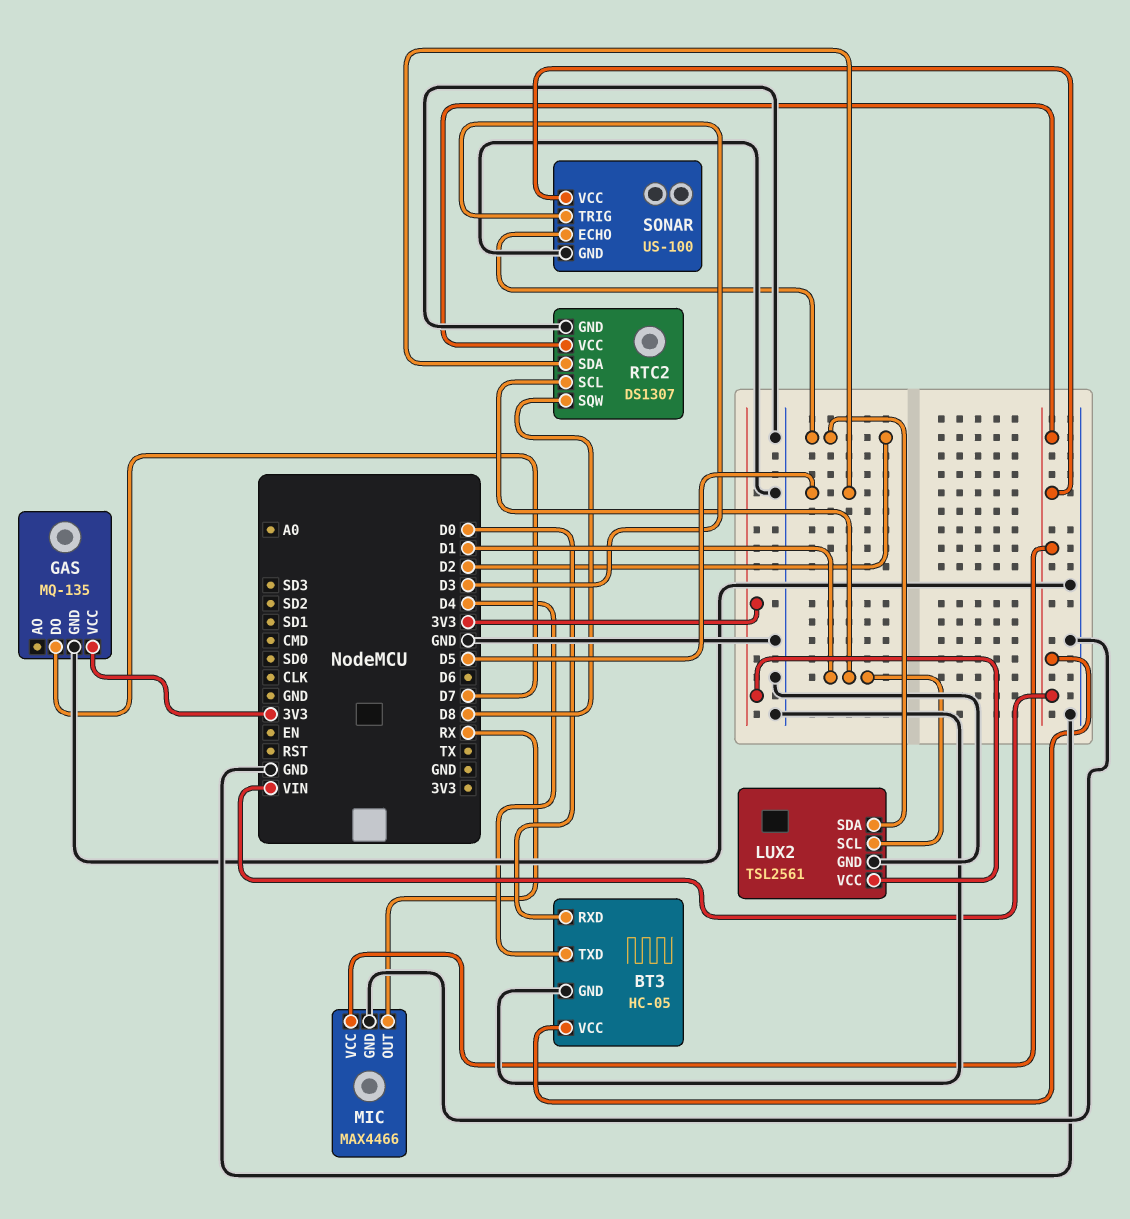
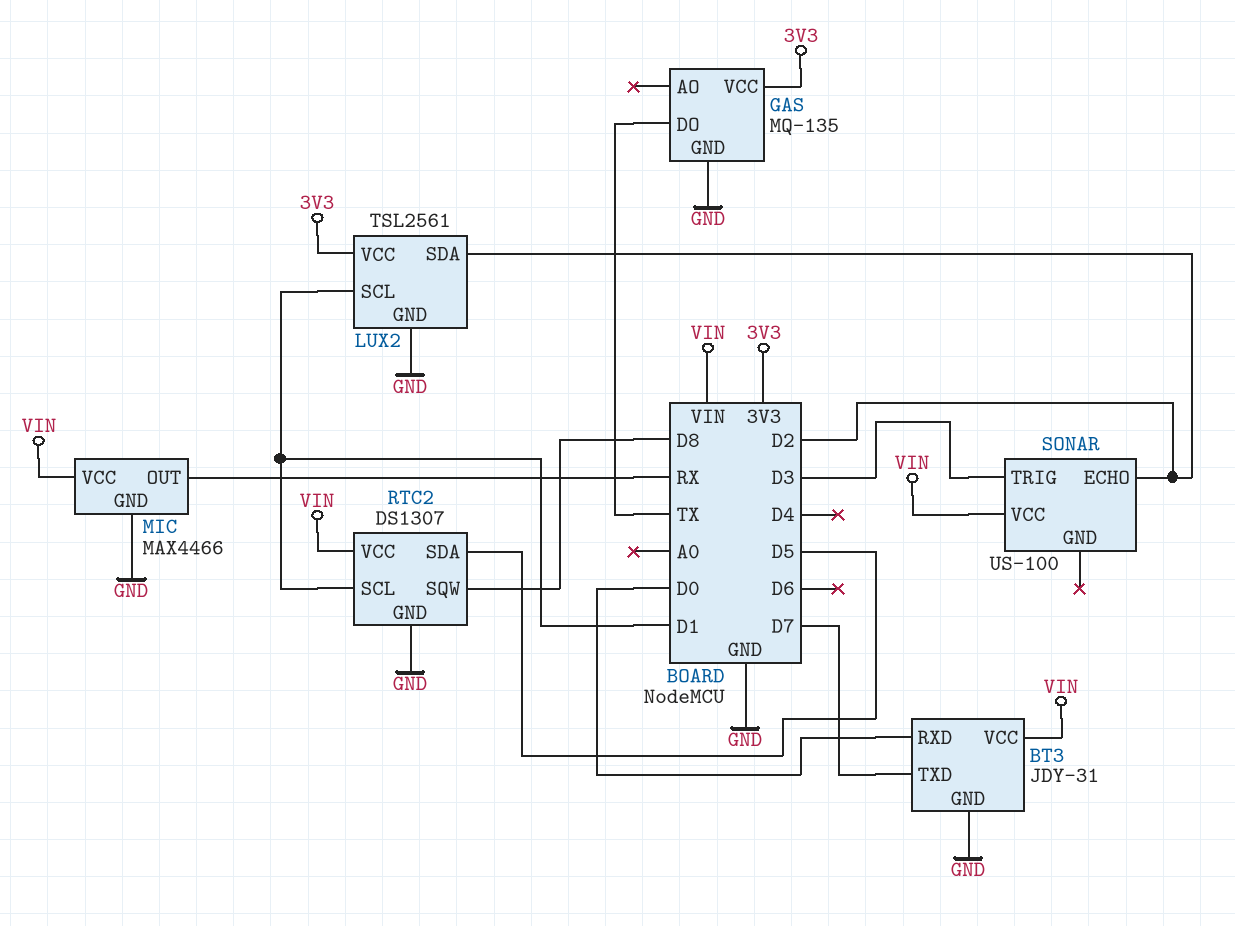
BT3: HC-05 -> JDY-31
BT3 pin TXD: D4 -> D7
GAS pin DO: D7 -> TX
SONAR pin GND: GND -> none

